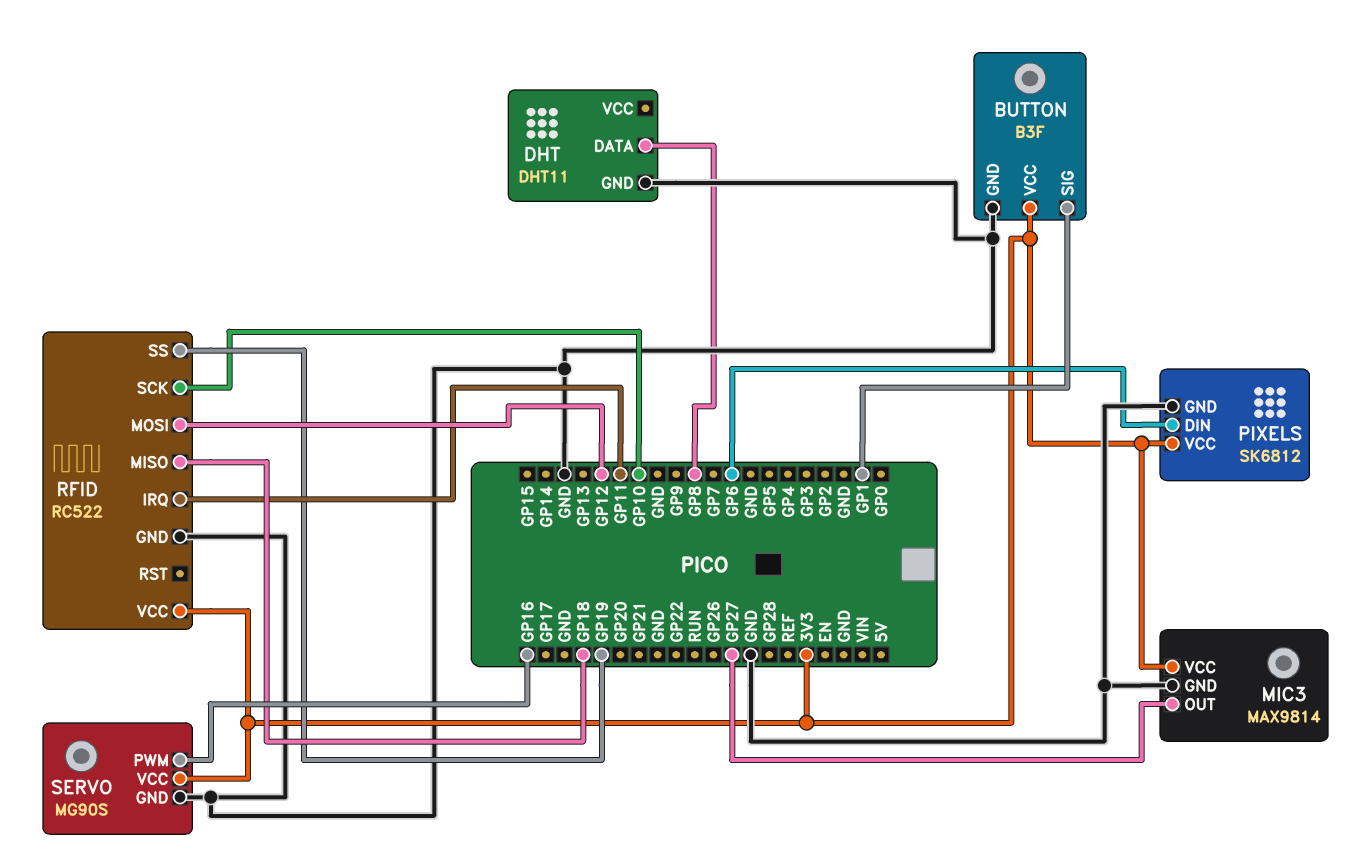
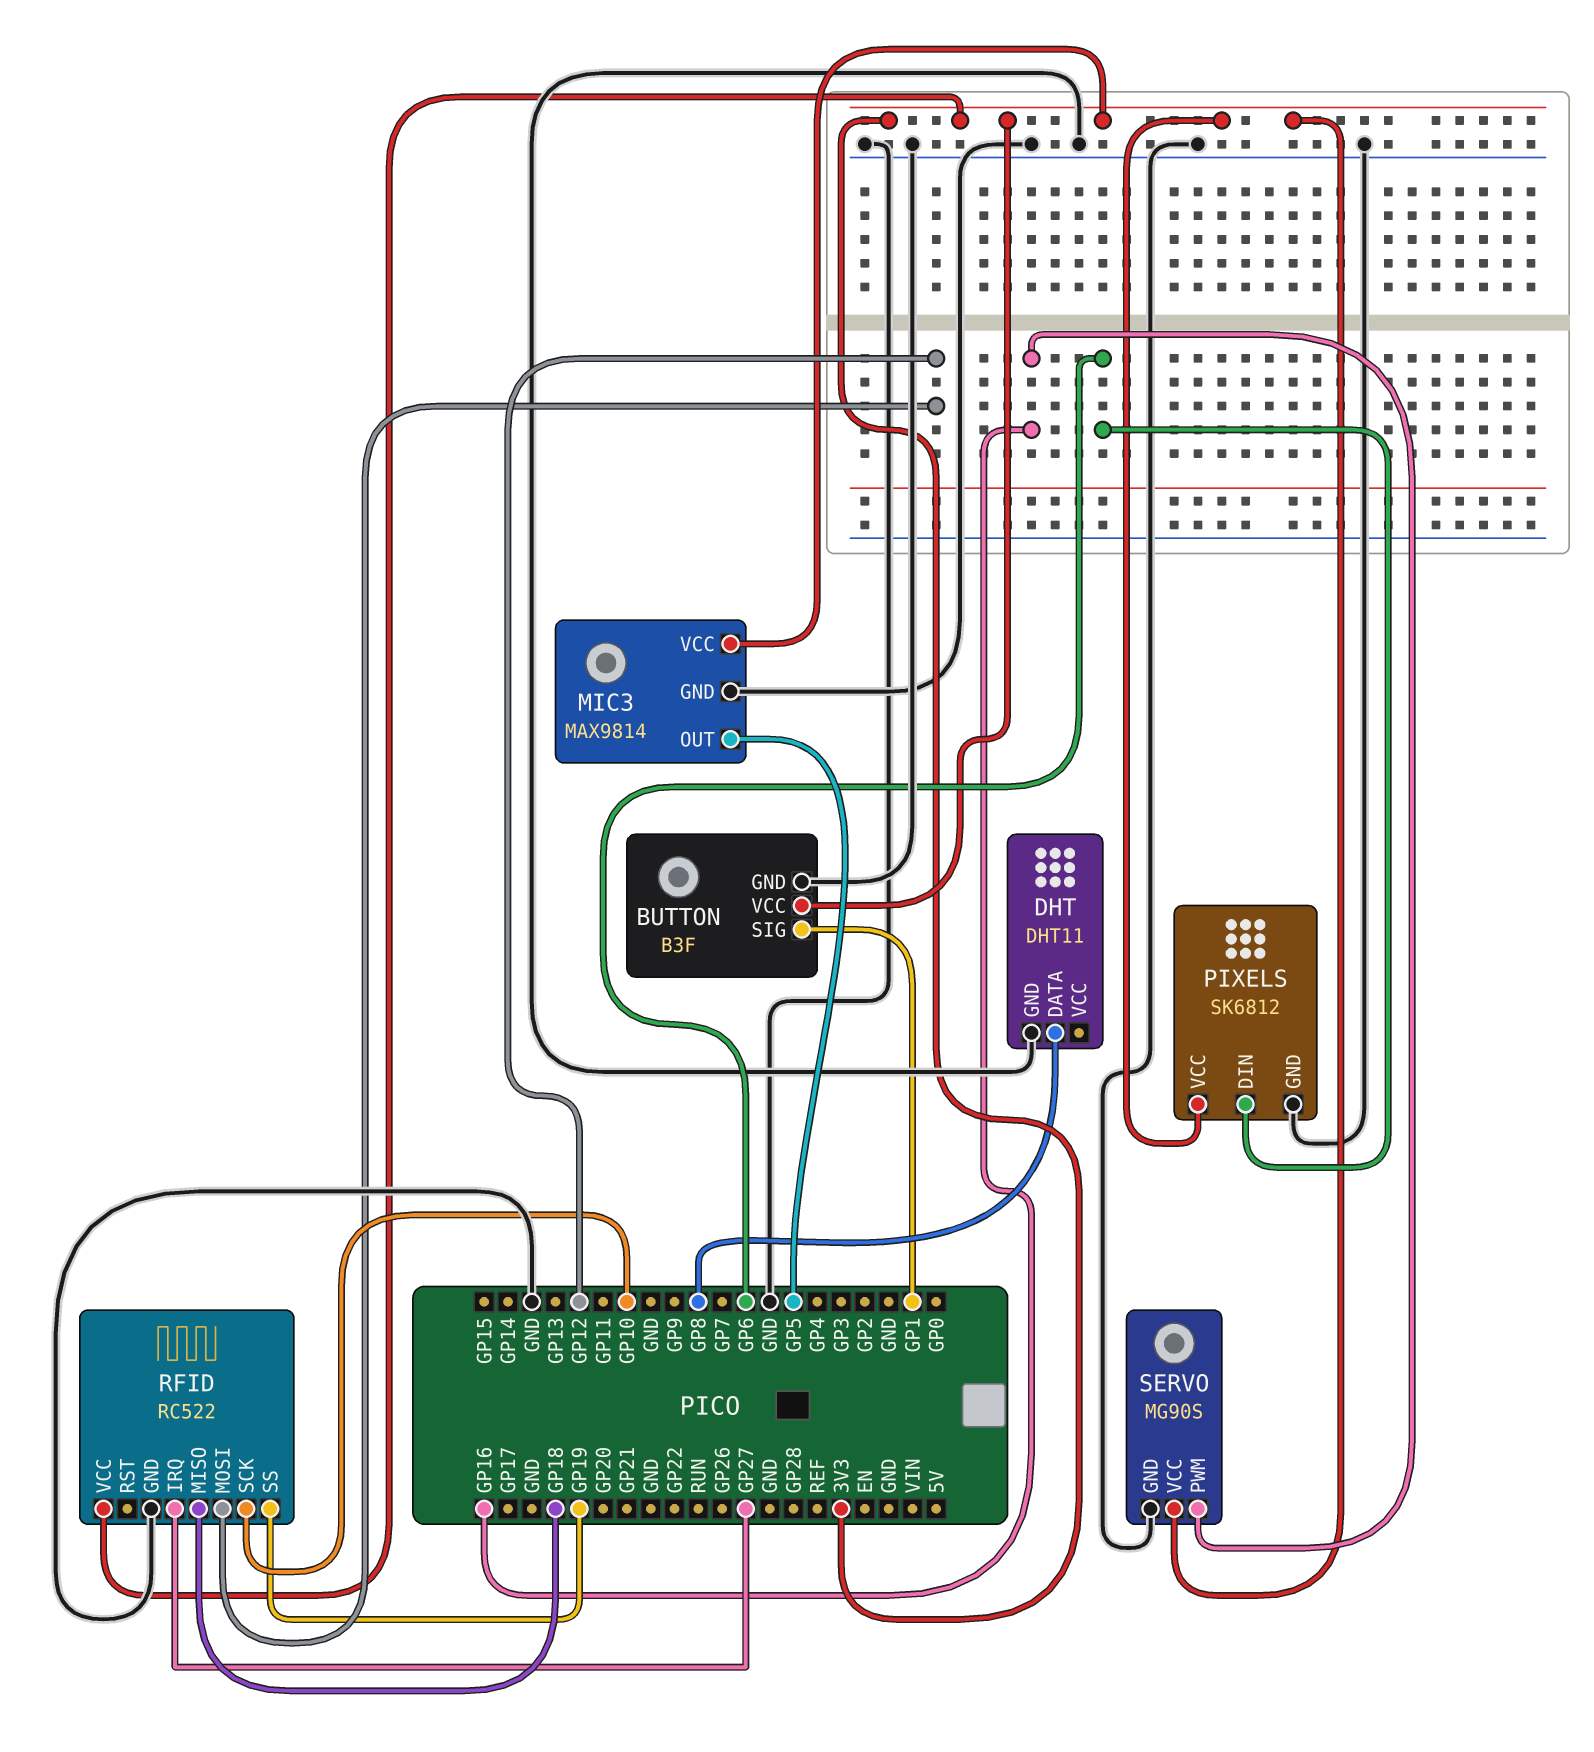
MIC3 pin OUT: GP27 -> GP5
RFID pin IRQ: GP11 -> GP27

